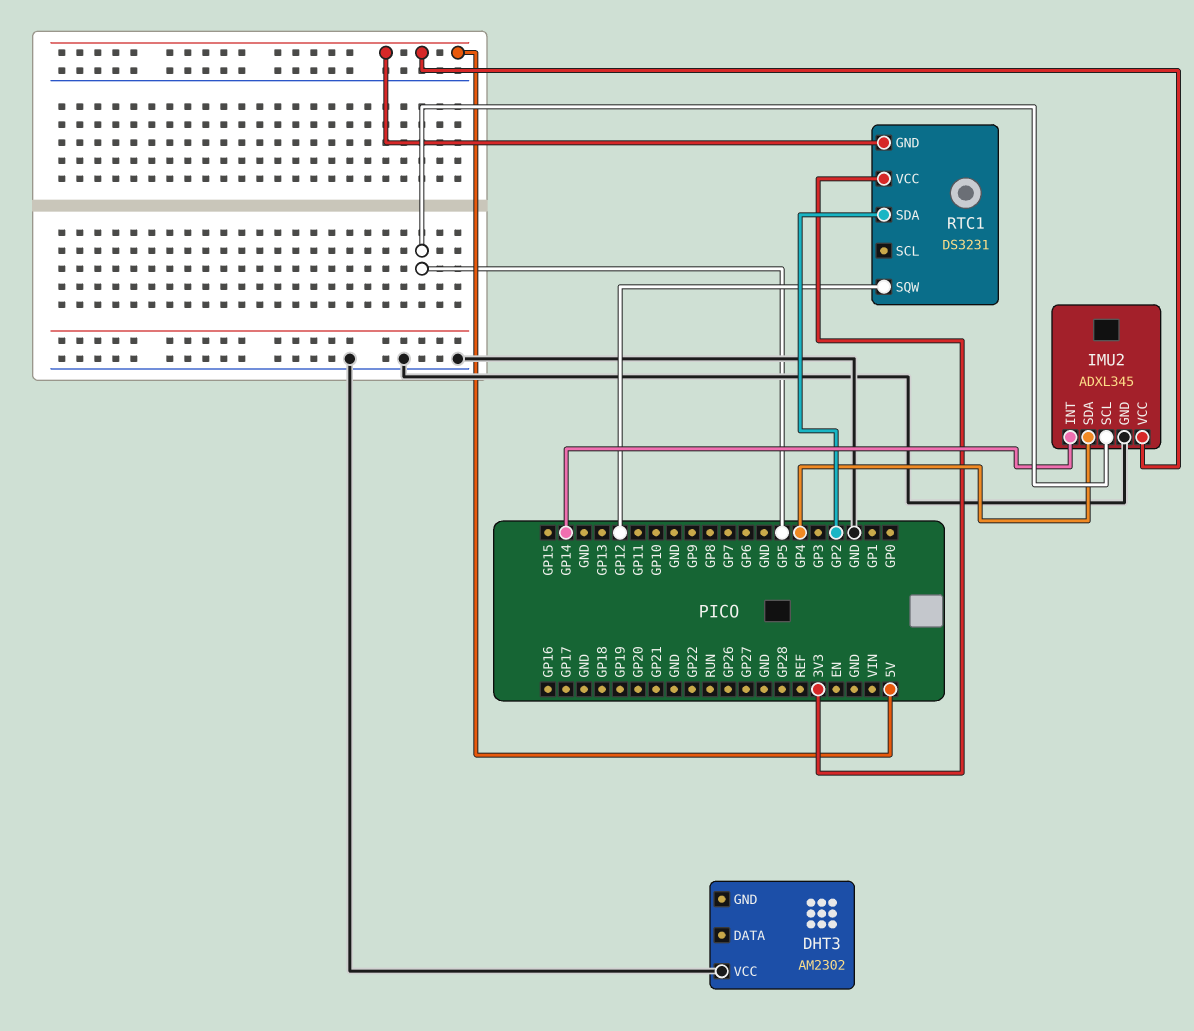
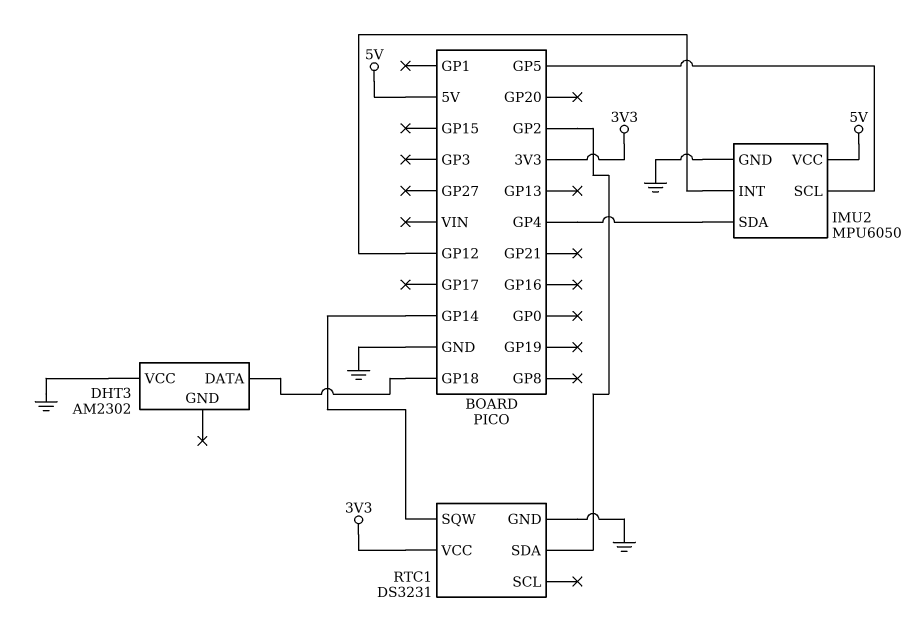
DHT3 pin DATA: none -> GP18
IMU2: ADXL345 -> MPU6050
IMU2 pin INT: GP14 -> GP12
RTC1 pin GND: 5V -> GND
RTC1 pin SQW: GP12 -> GP14

